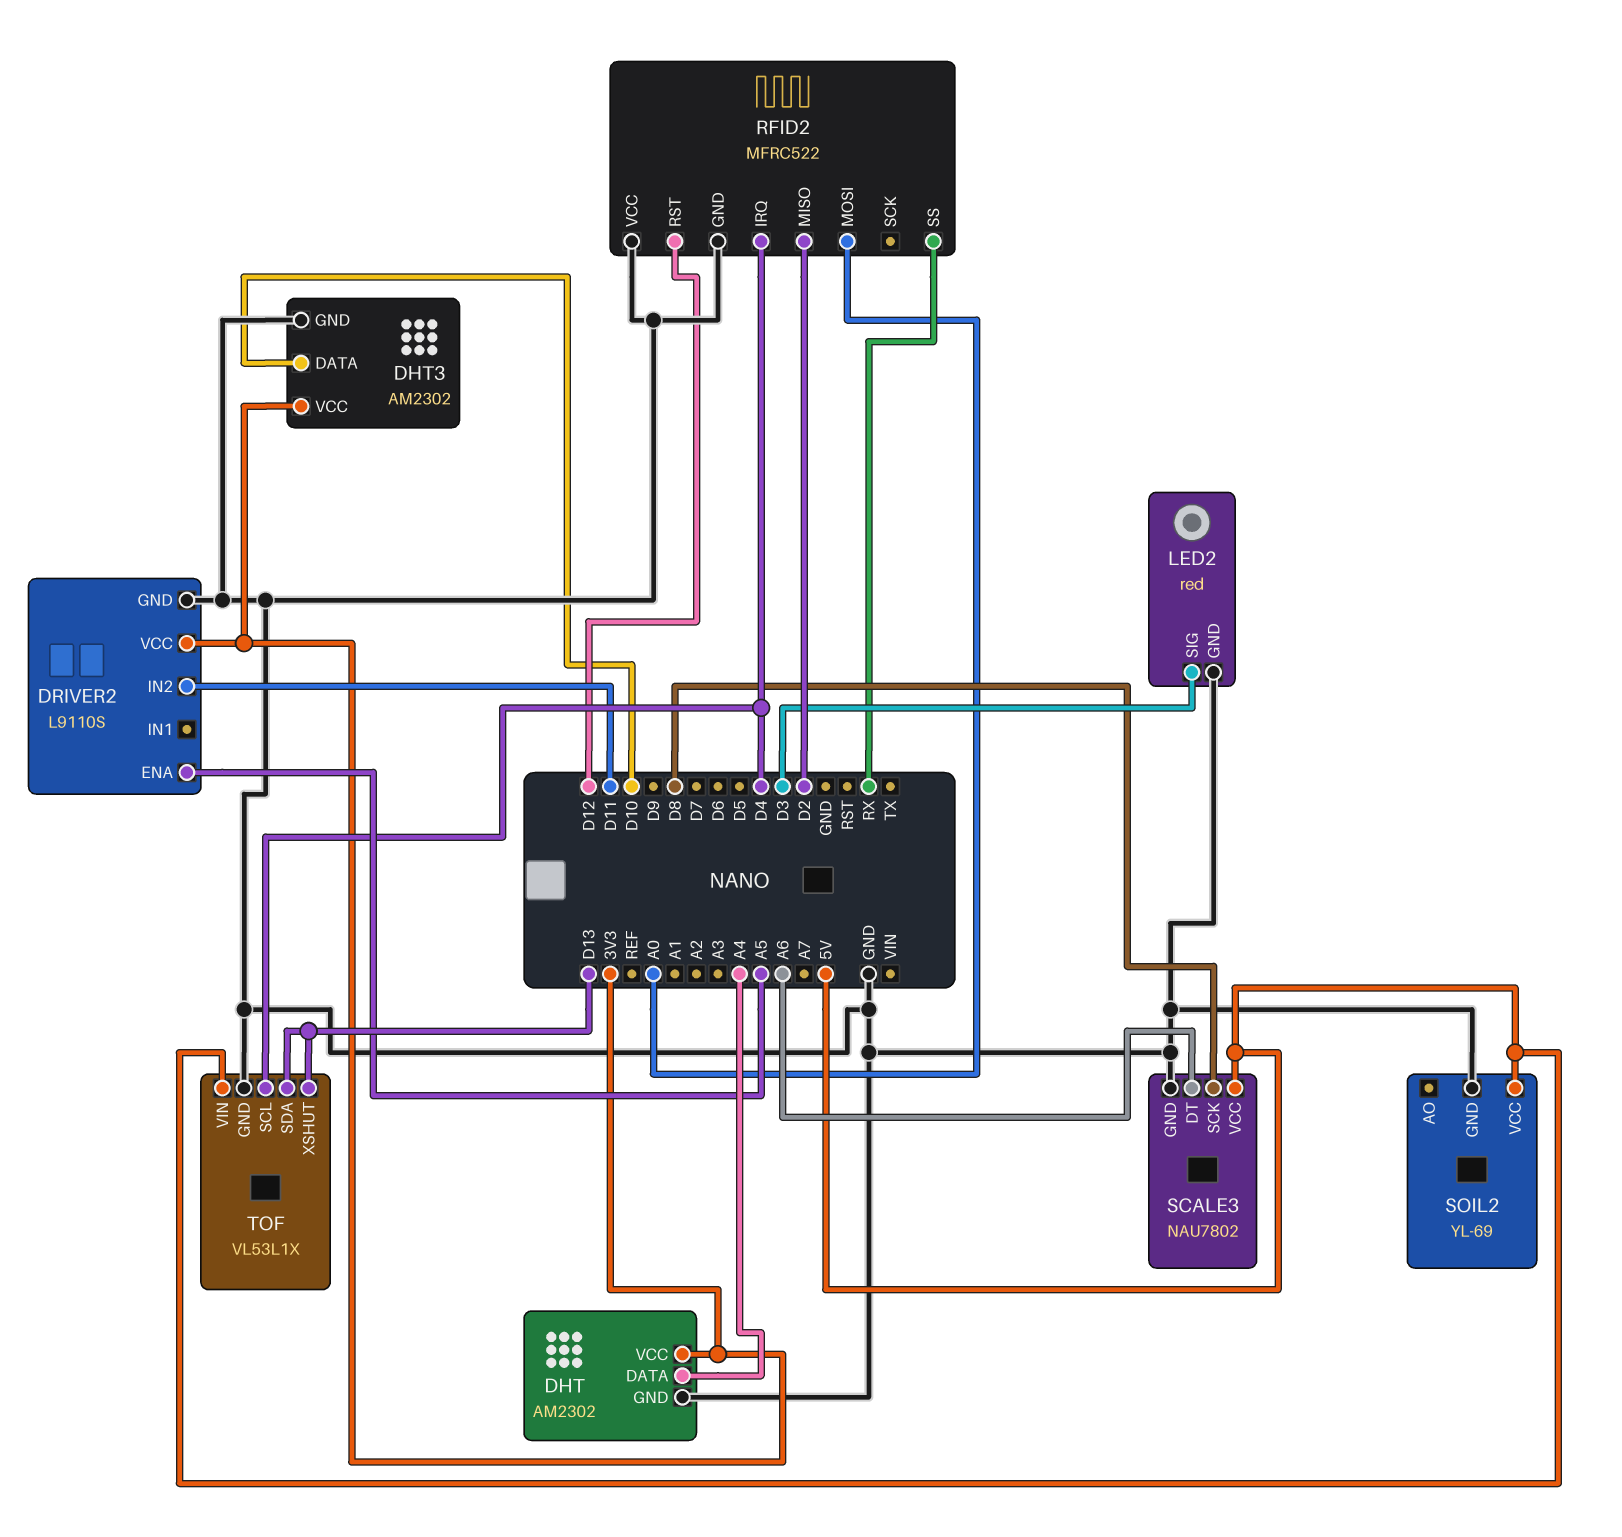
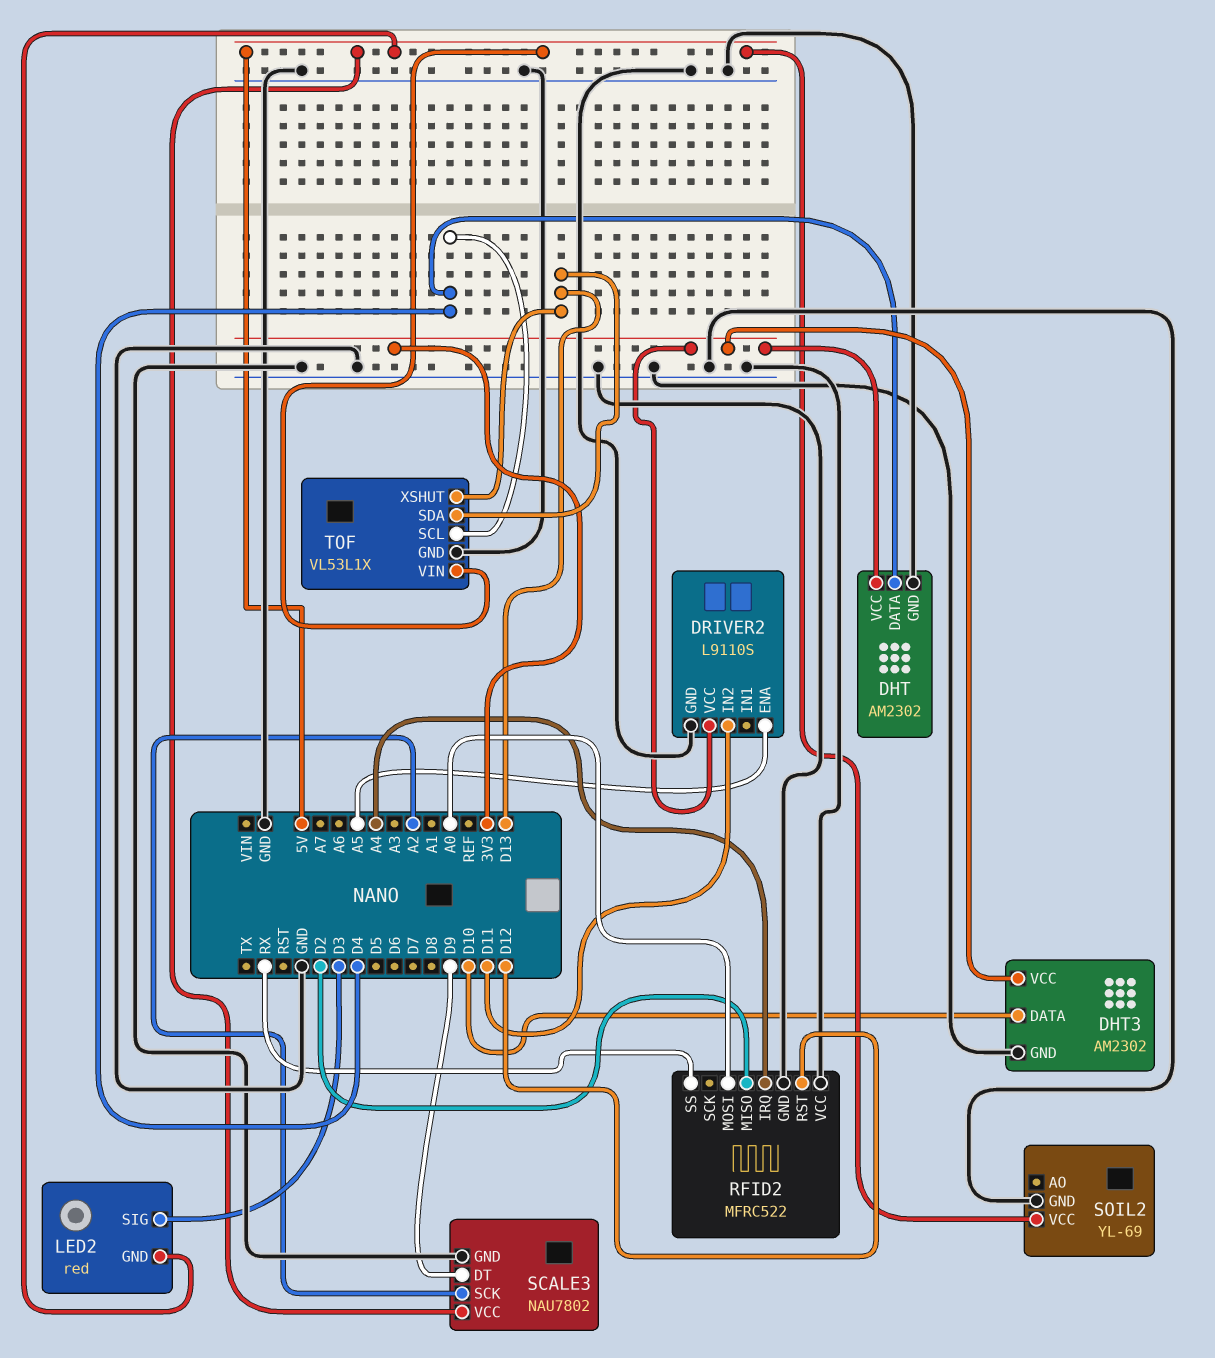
DHT pin DATA: A4 -> D4
LED2 pin GND: GND -> 5V
RFID2 pin IRQ: D4 -> A4
SCALE3 pin DT: A6 -> D9
SCALE3 pin SCK: D8 -> A2

